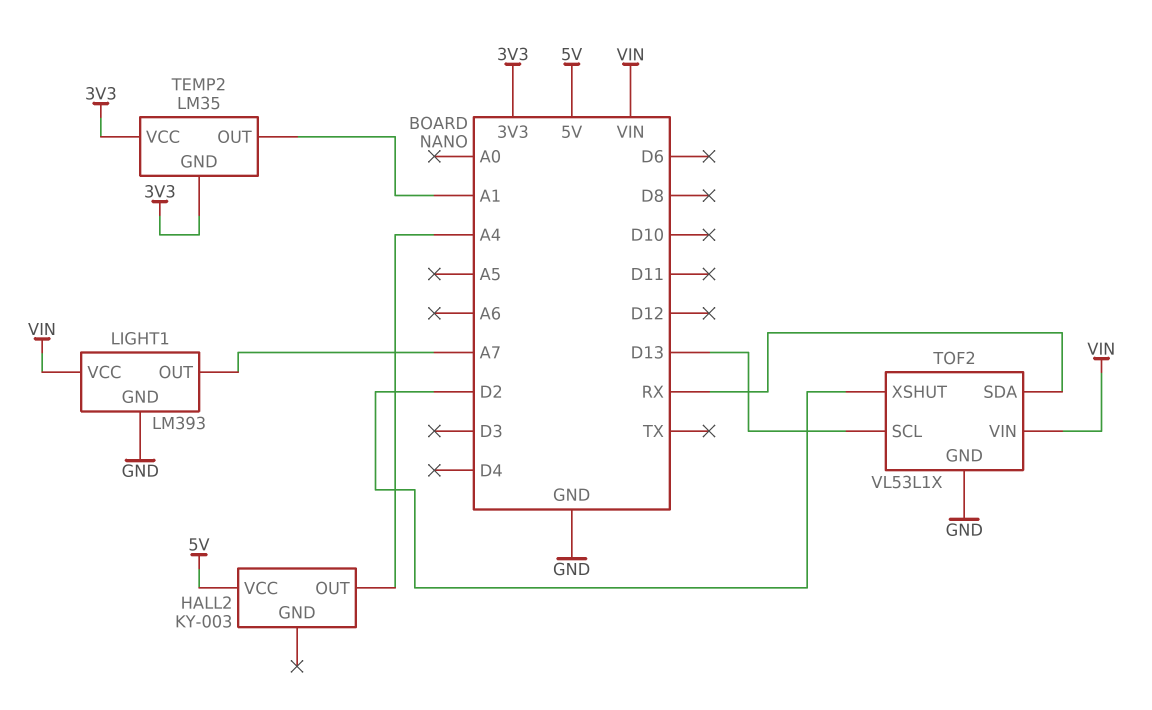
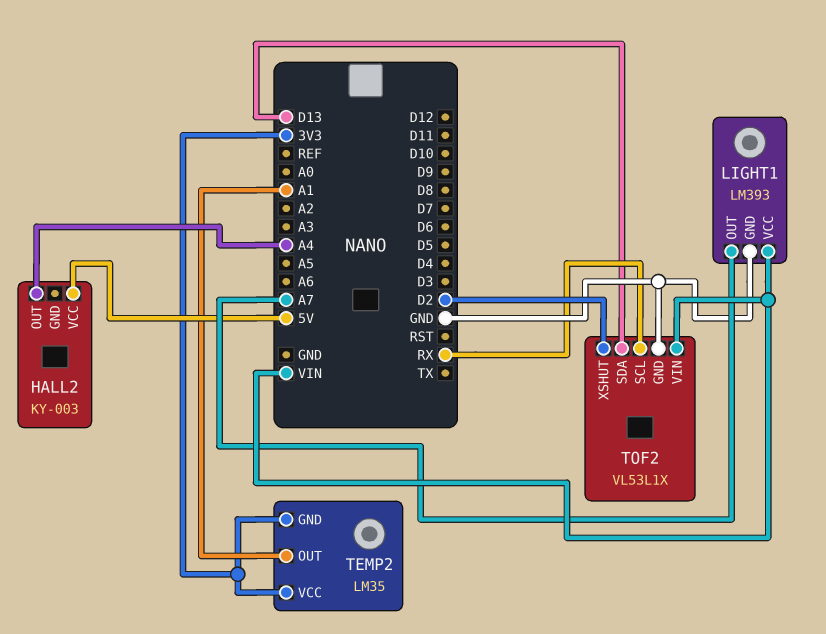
TOF2 pin SCL: D13 -> RX
TOF2 pin SDA: RX -> D13

